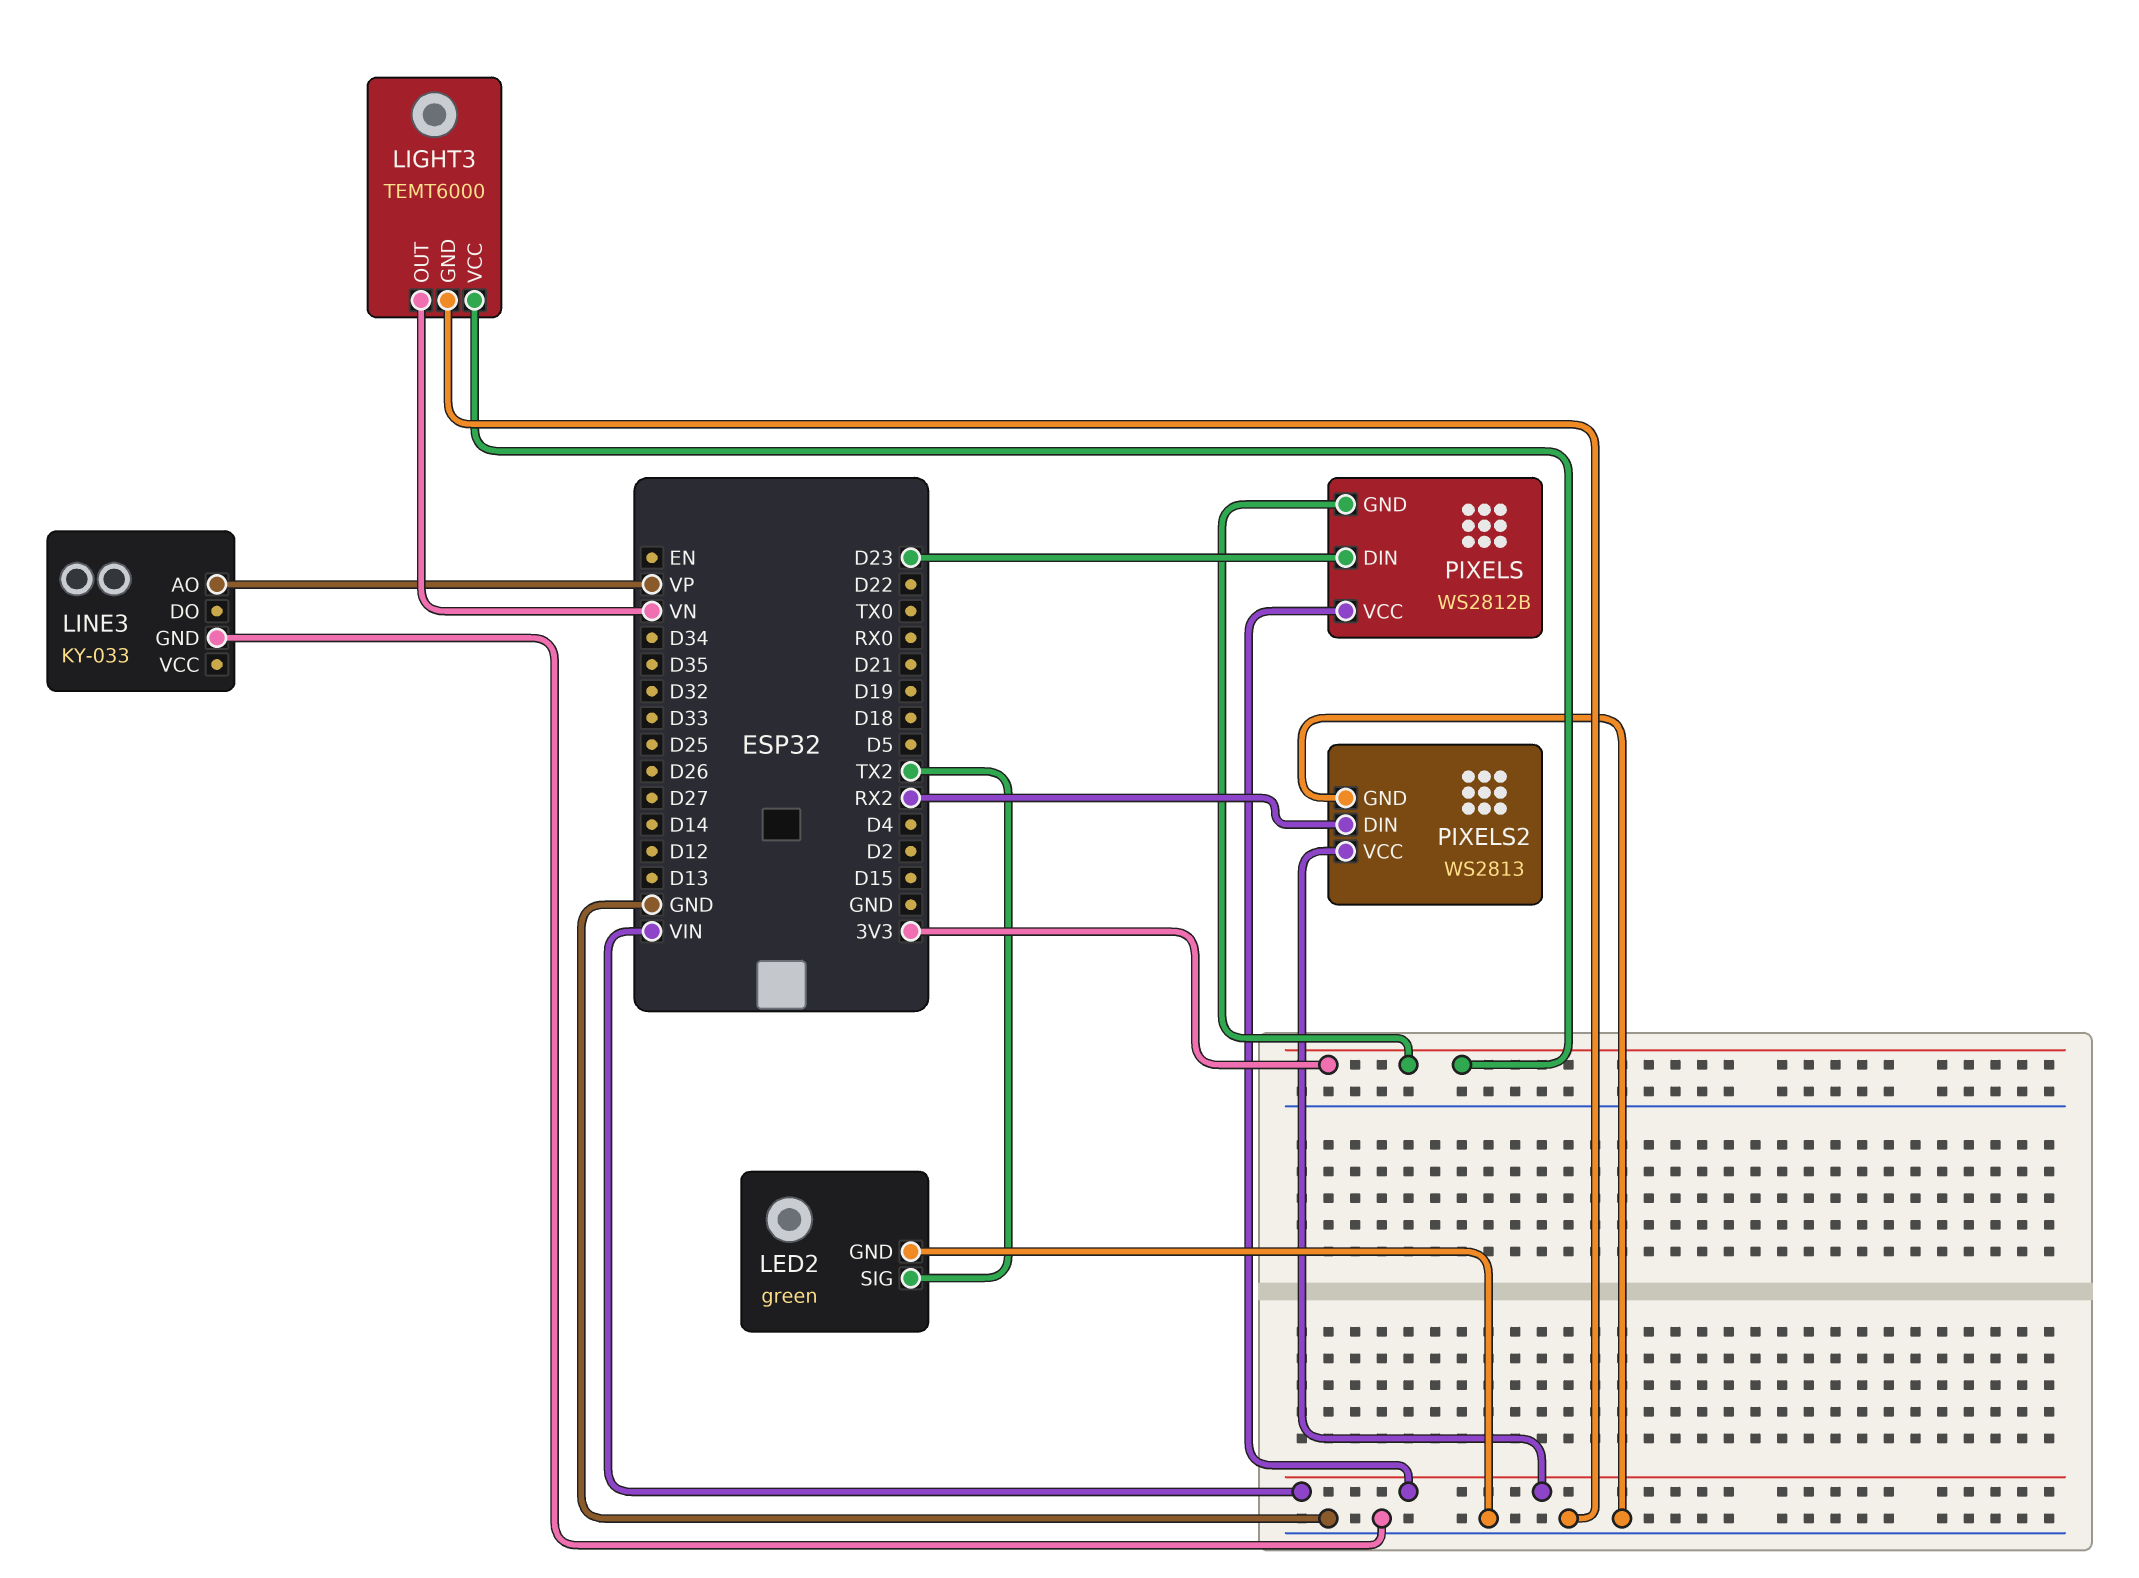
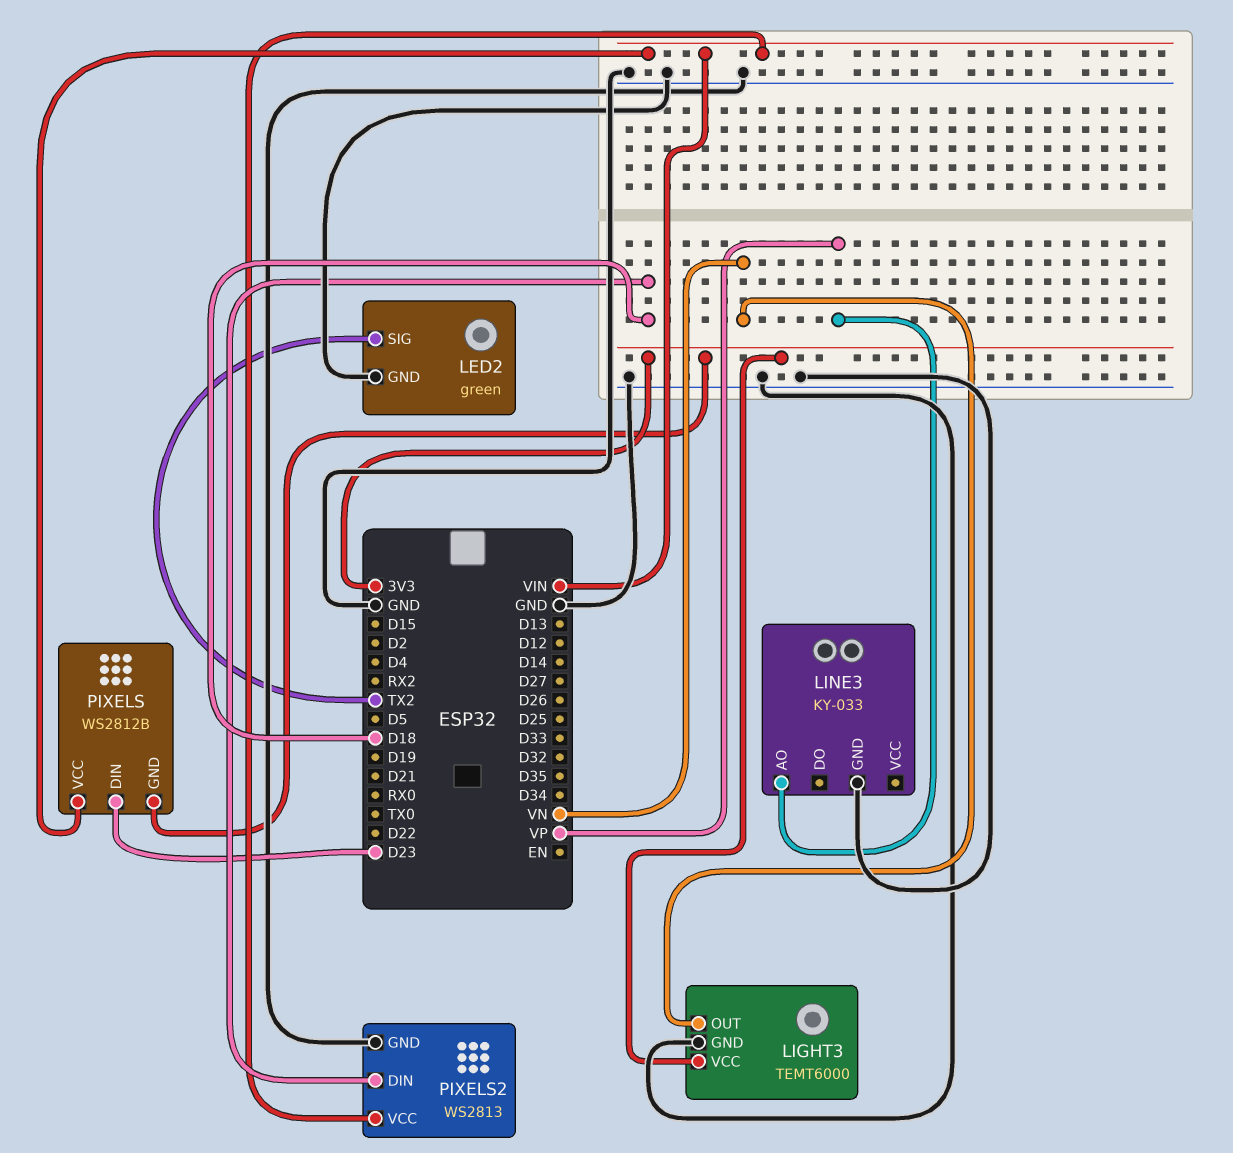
PIXELS2 pin DIN: RX2 -> D18

